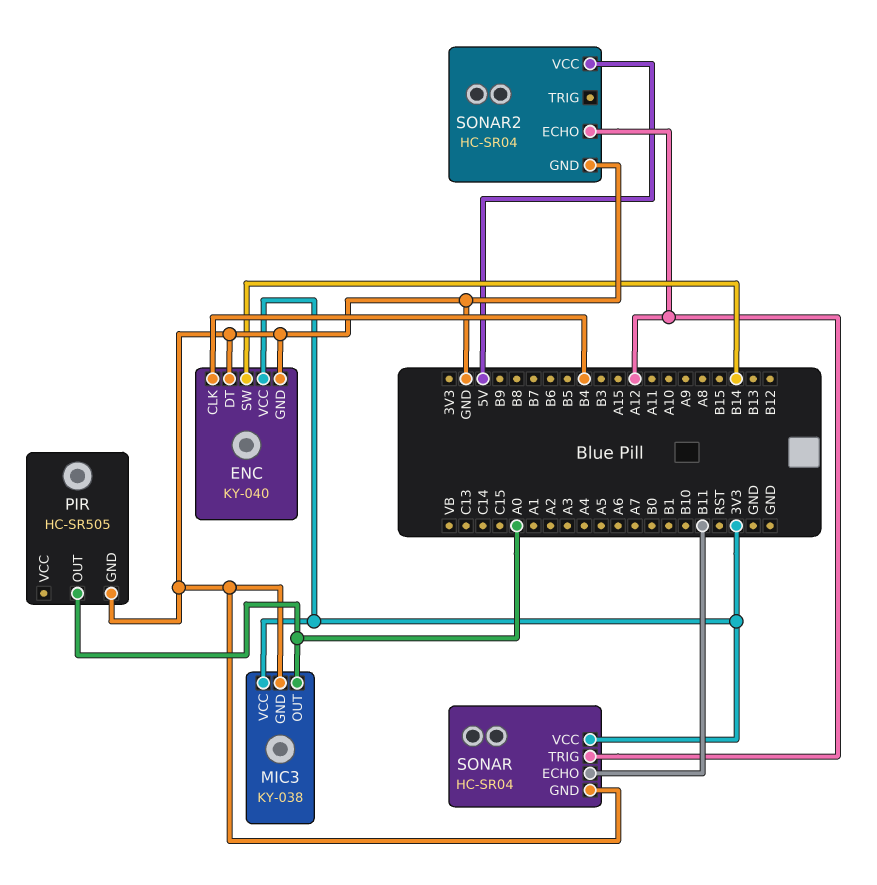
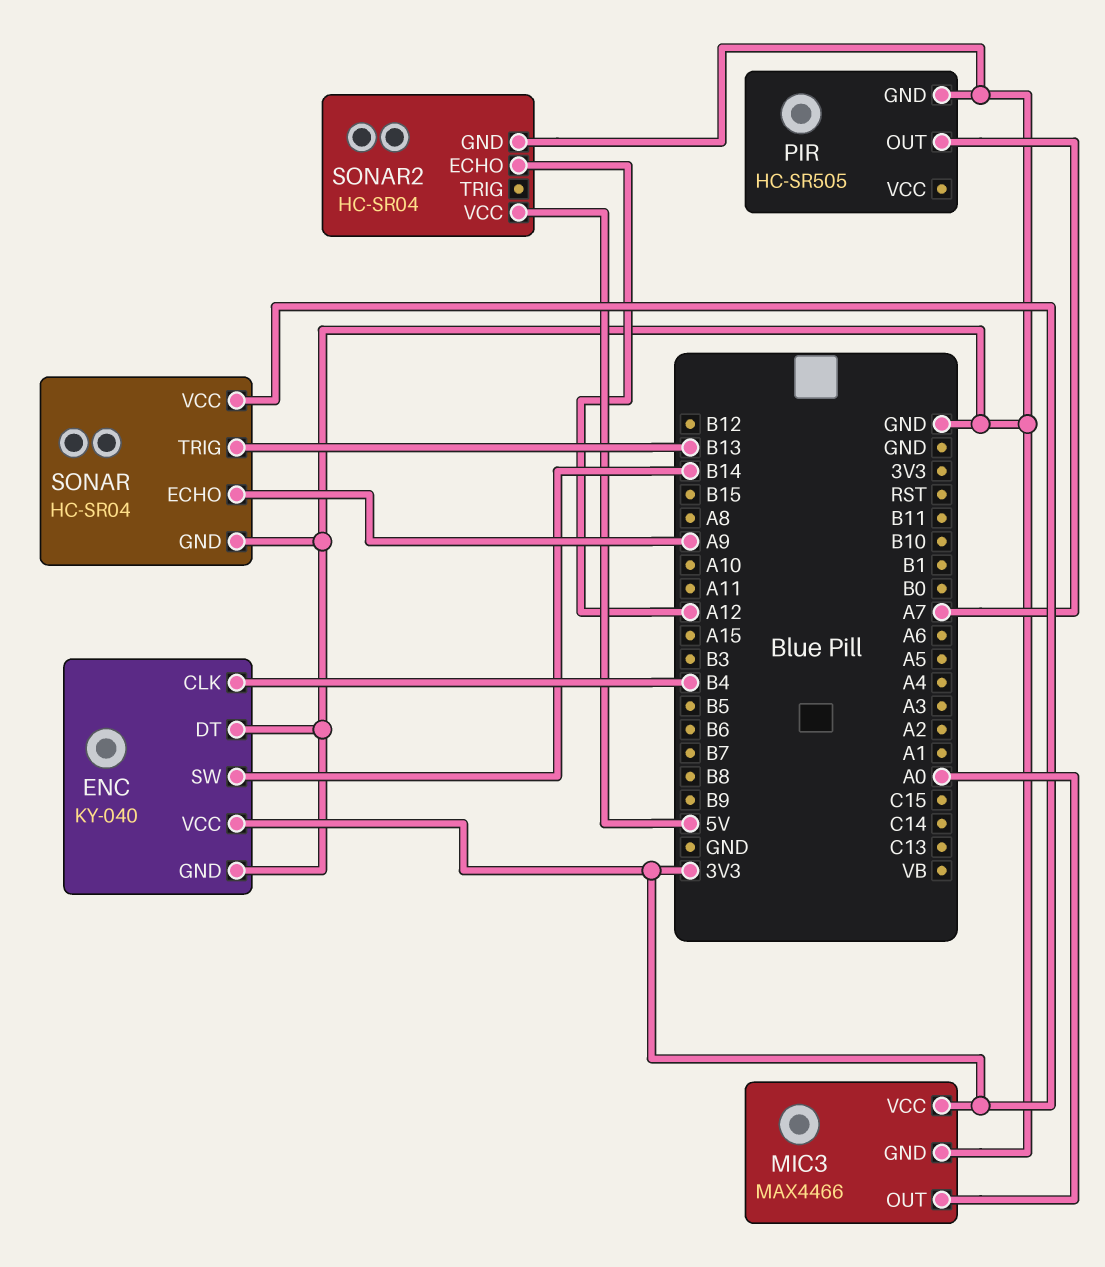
MIC3: KY-038 -> MAX4466
PIR pin OUT: A0 -> A7
SONAR pin ECHO: B11 -> A9
SONAR pin TRIG: A12 -> B13

